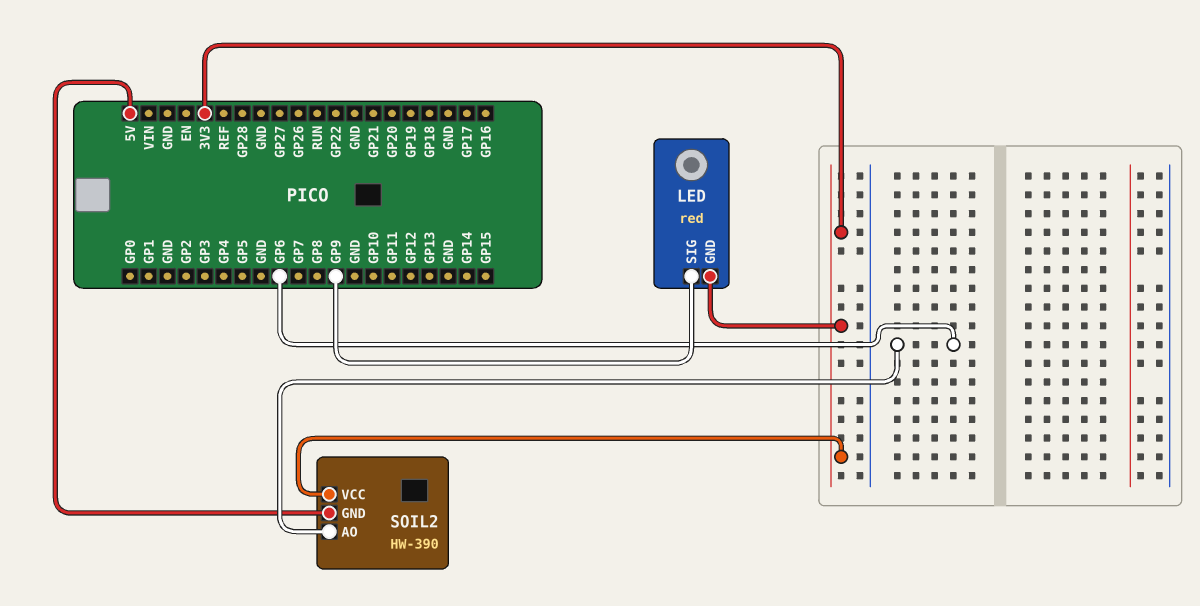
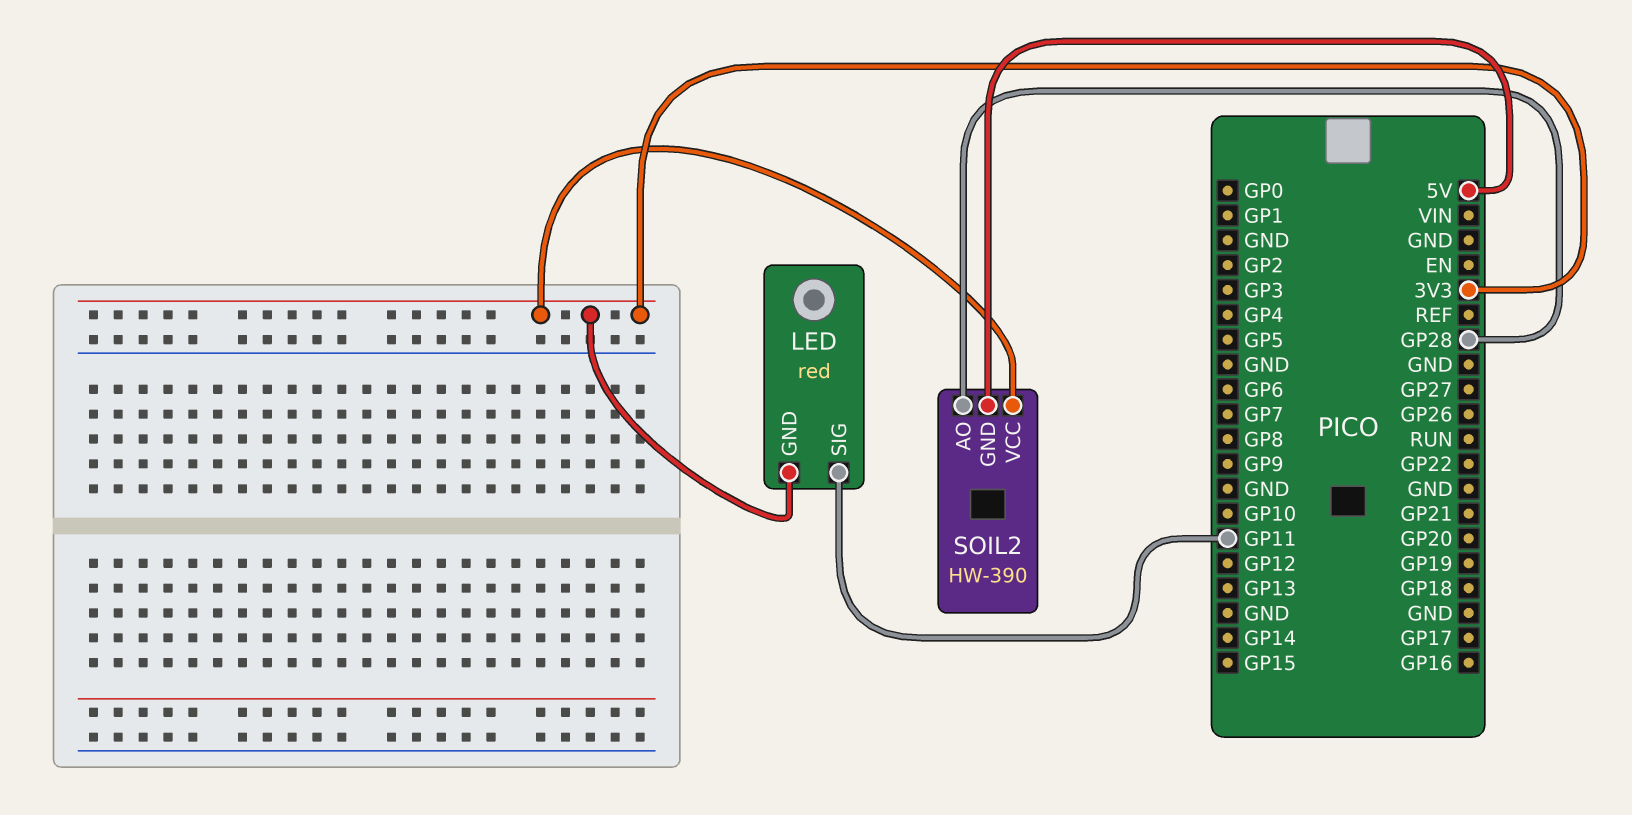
LED pin SIG: GP9 -> GP11
SOIL2 pin AO: GP6 -> GP28

